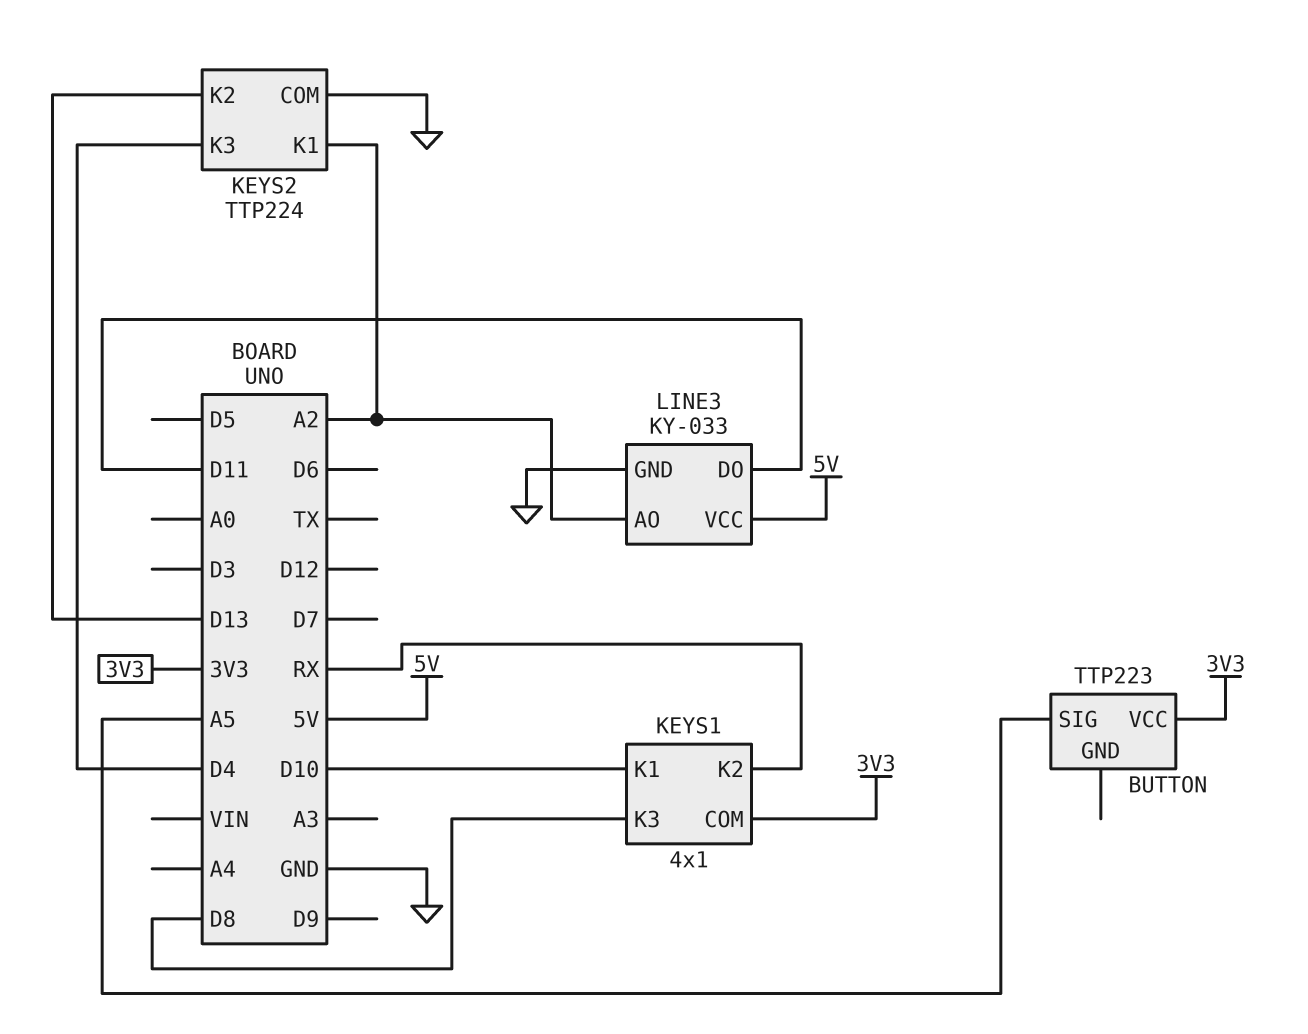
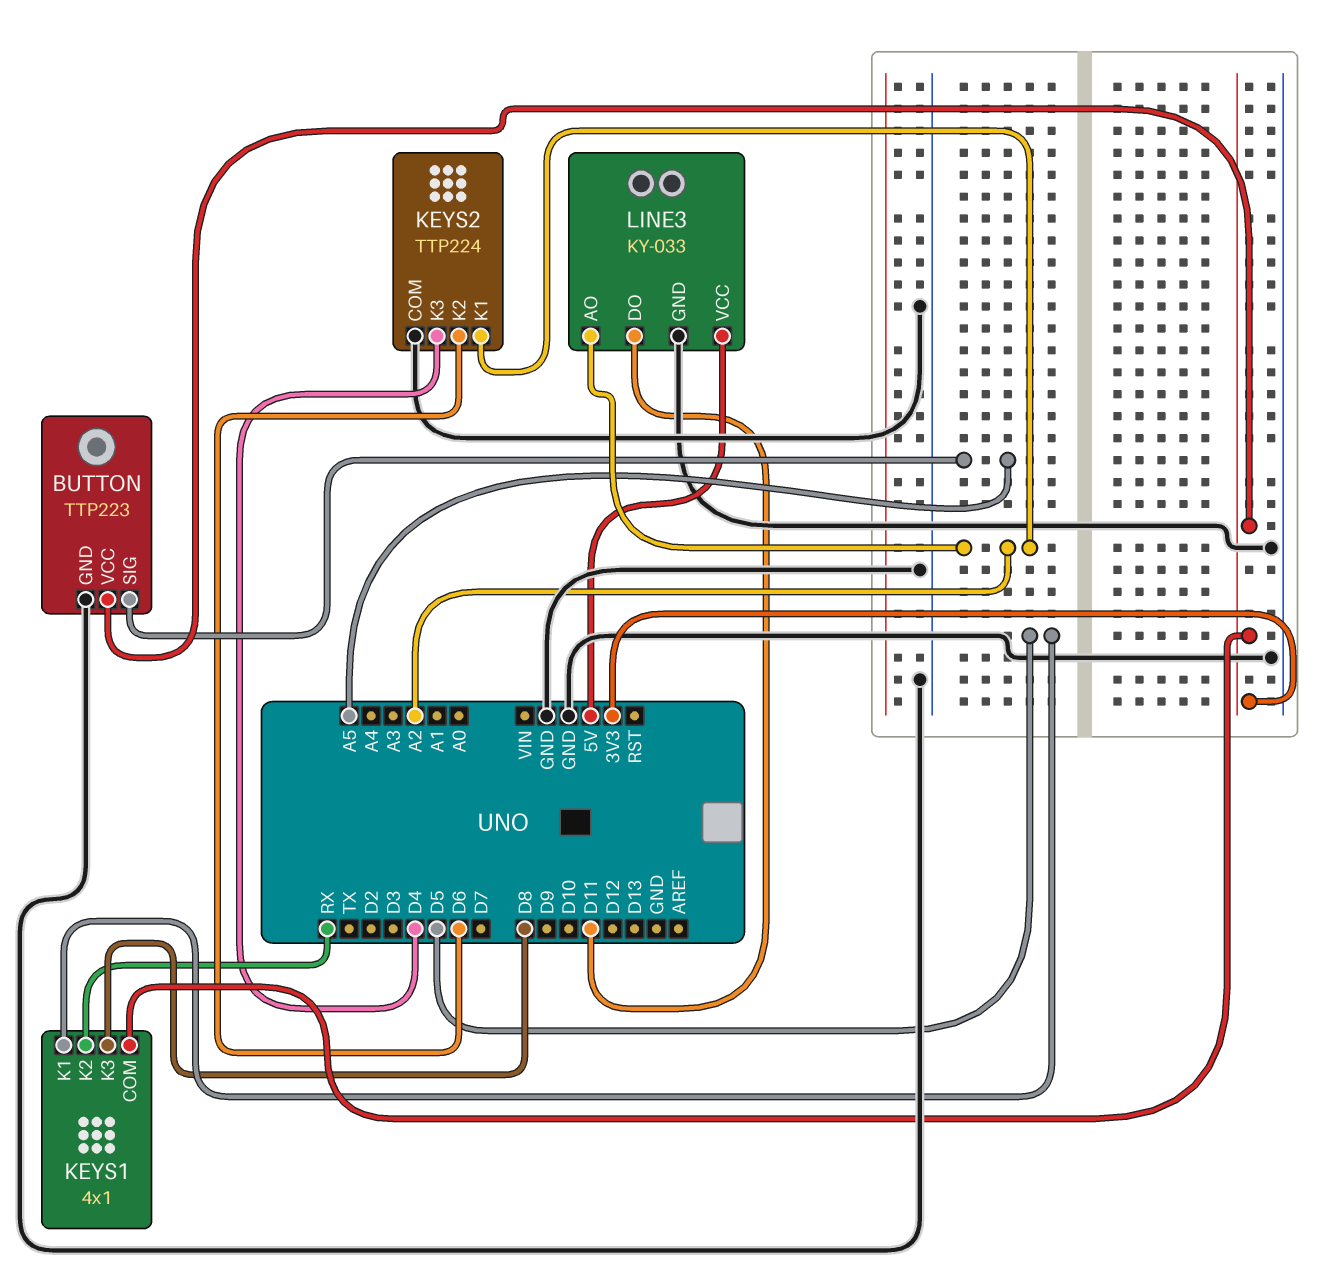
BUTTON pin GND: none -> GND
KEYS1 pin K1: D10 -> D5
KEYS2 pin K2: D13 -> D6

